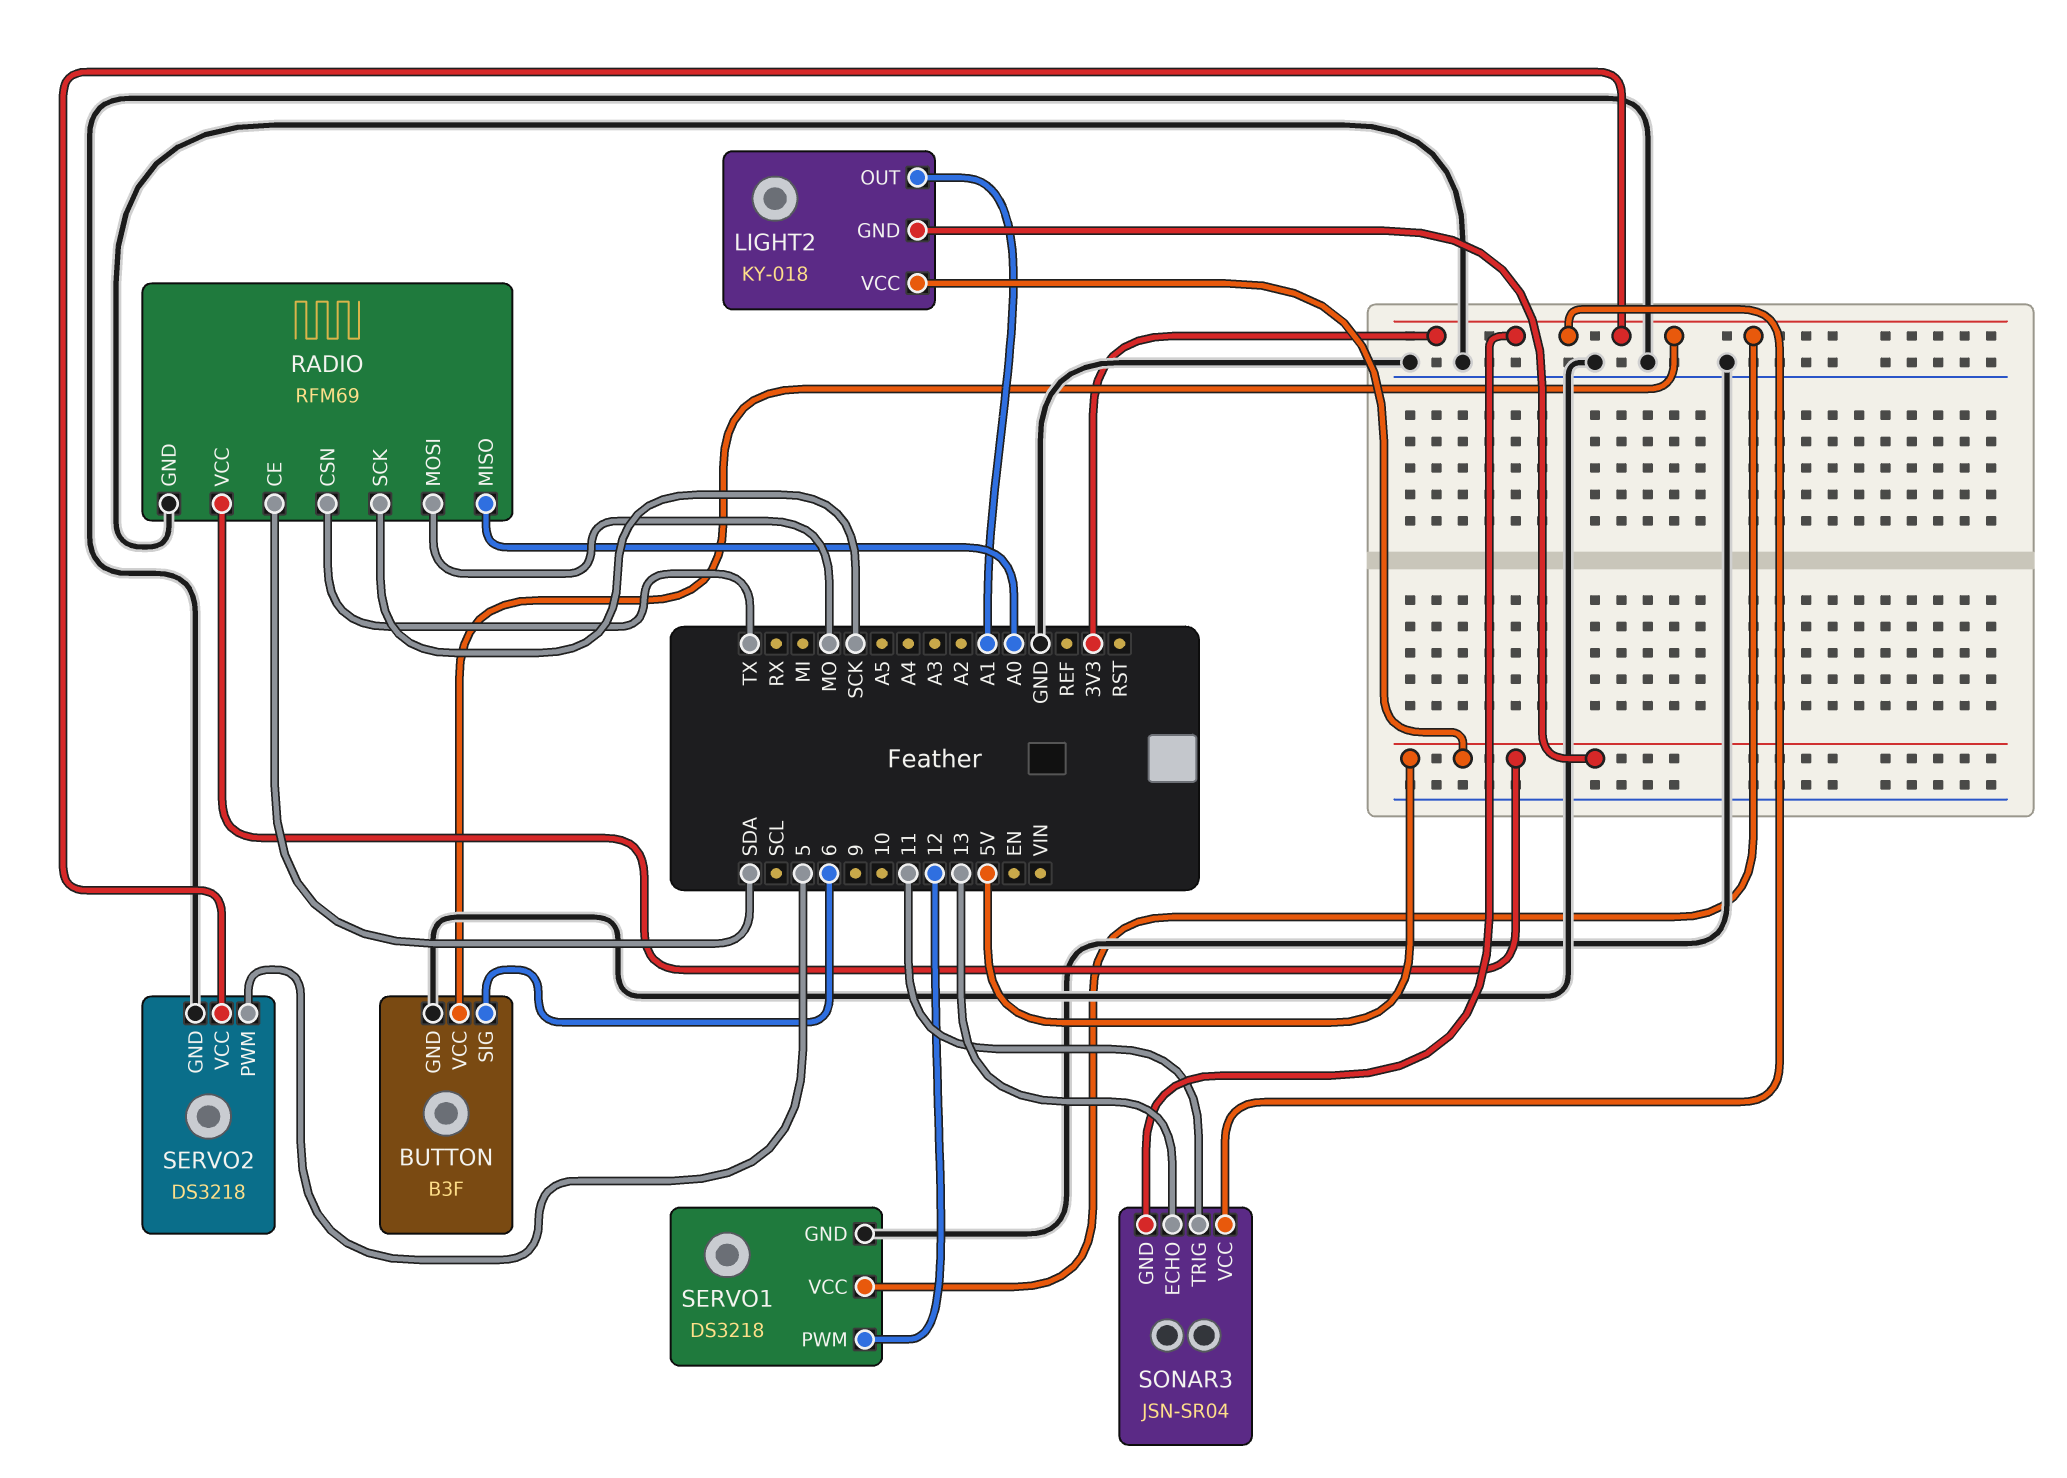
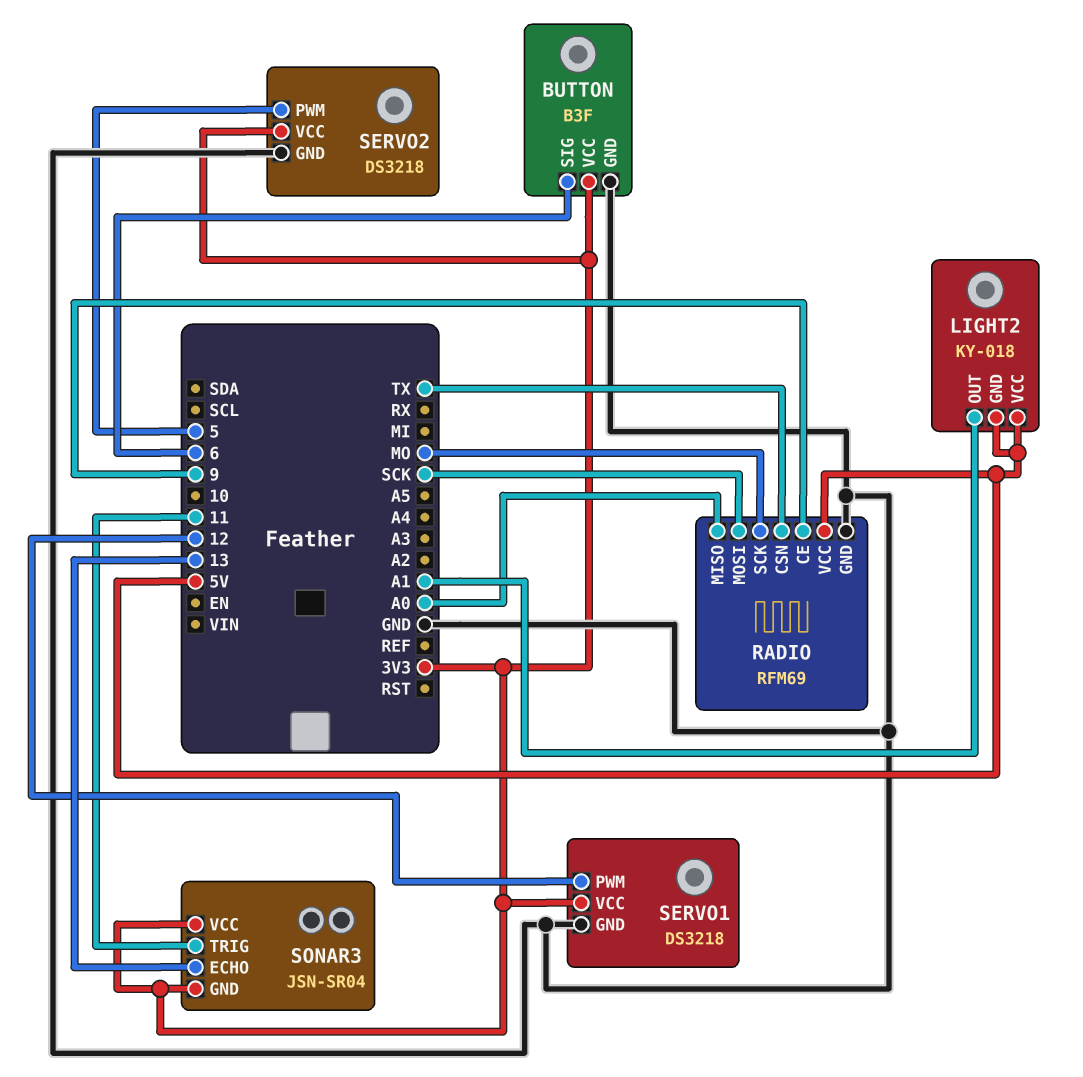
RADIO pin CE: SDA -> 9
RADIO pin MOSI: MO -> SCK
RADIO pin SCK: SCK -> MO

